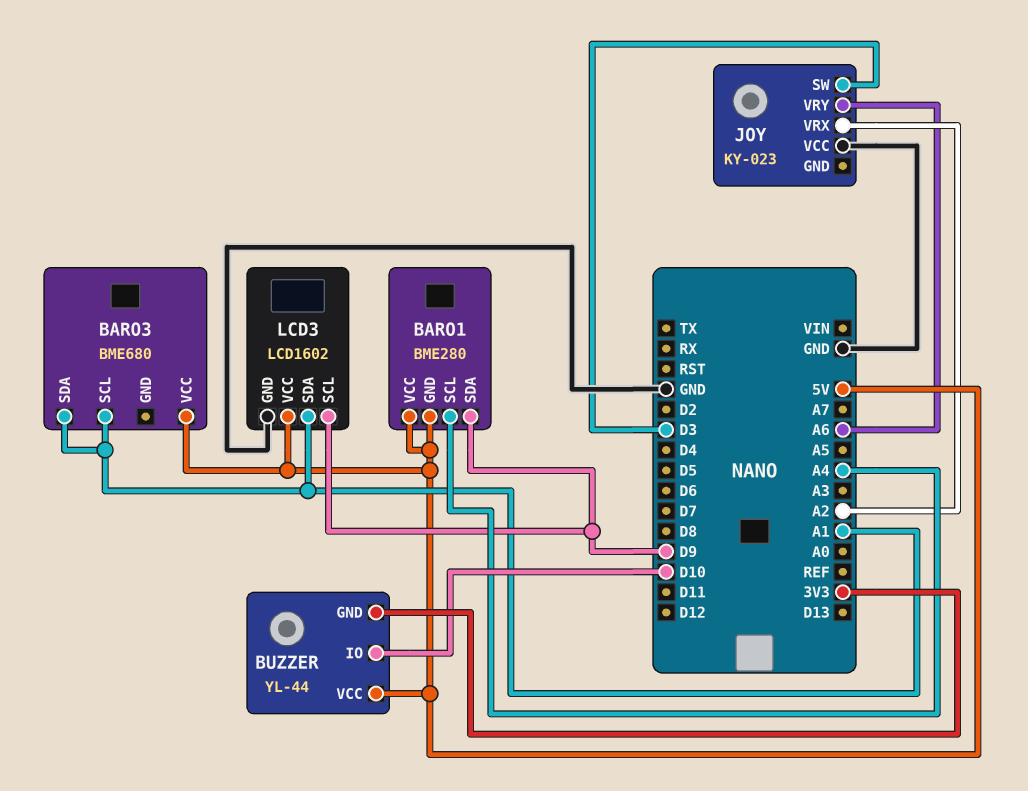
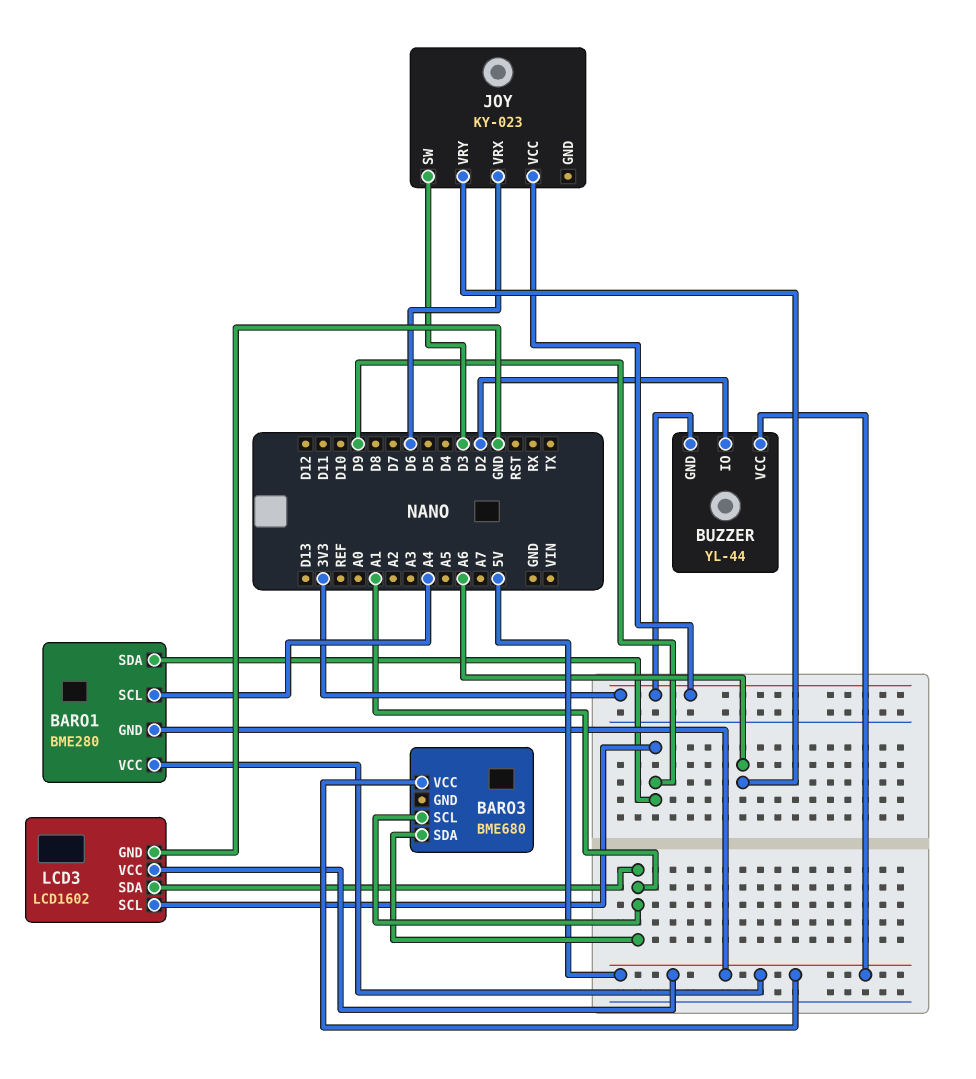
BUZZER pin IO: D10 -> D2
JOY pin VCC: GND -> 3V3
JOY pin VRX: A2 -> D6

